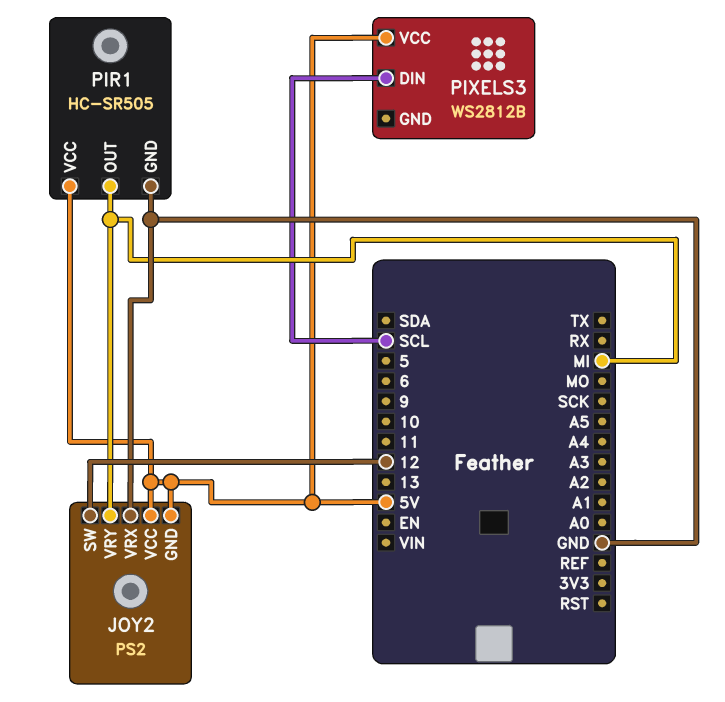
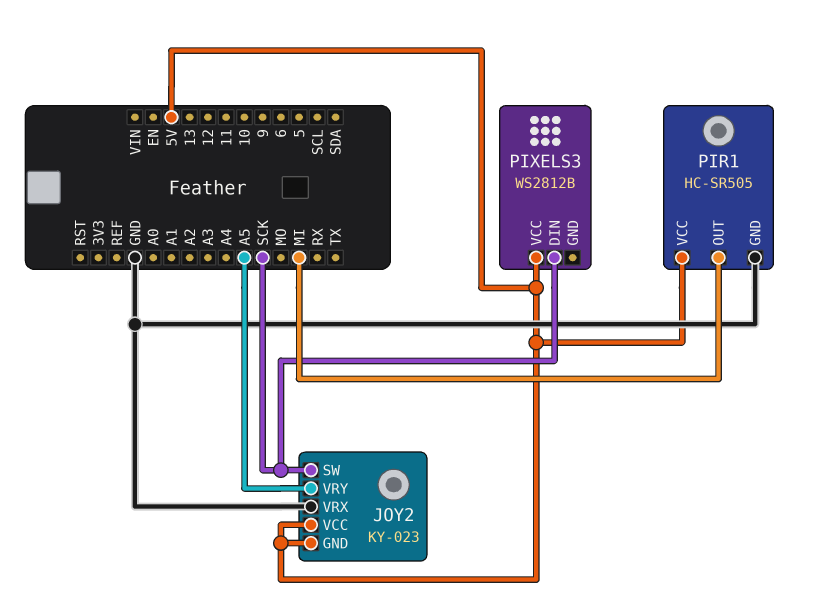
JOY2: PS2 -> KY-023
JOY2 pin SW: 12 -> SCK
JOY2 pin VRY: MI -> A5
PIXELS3 pin DIN: SCL -> SCK

